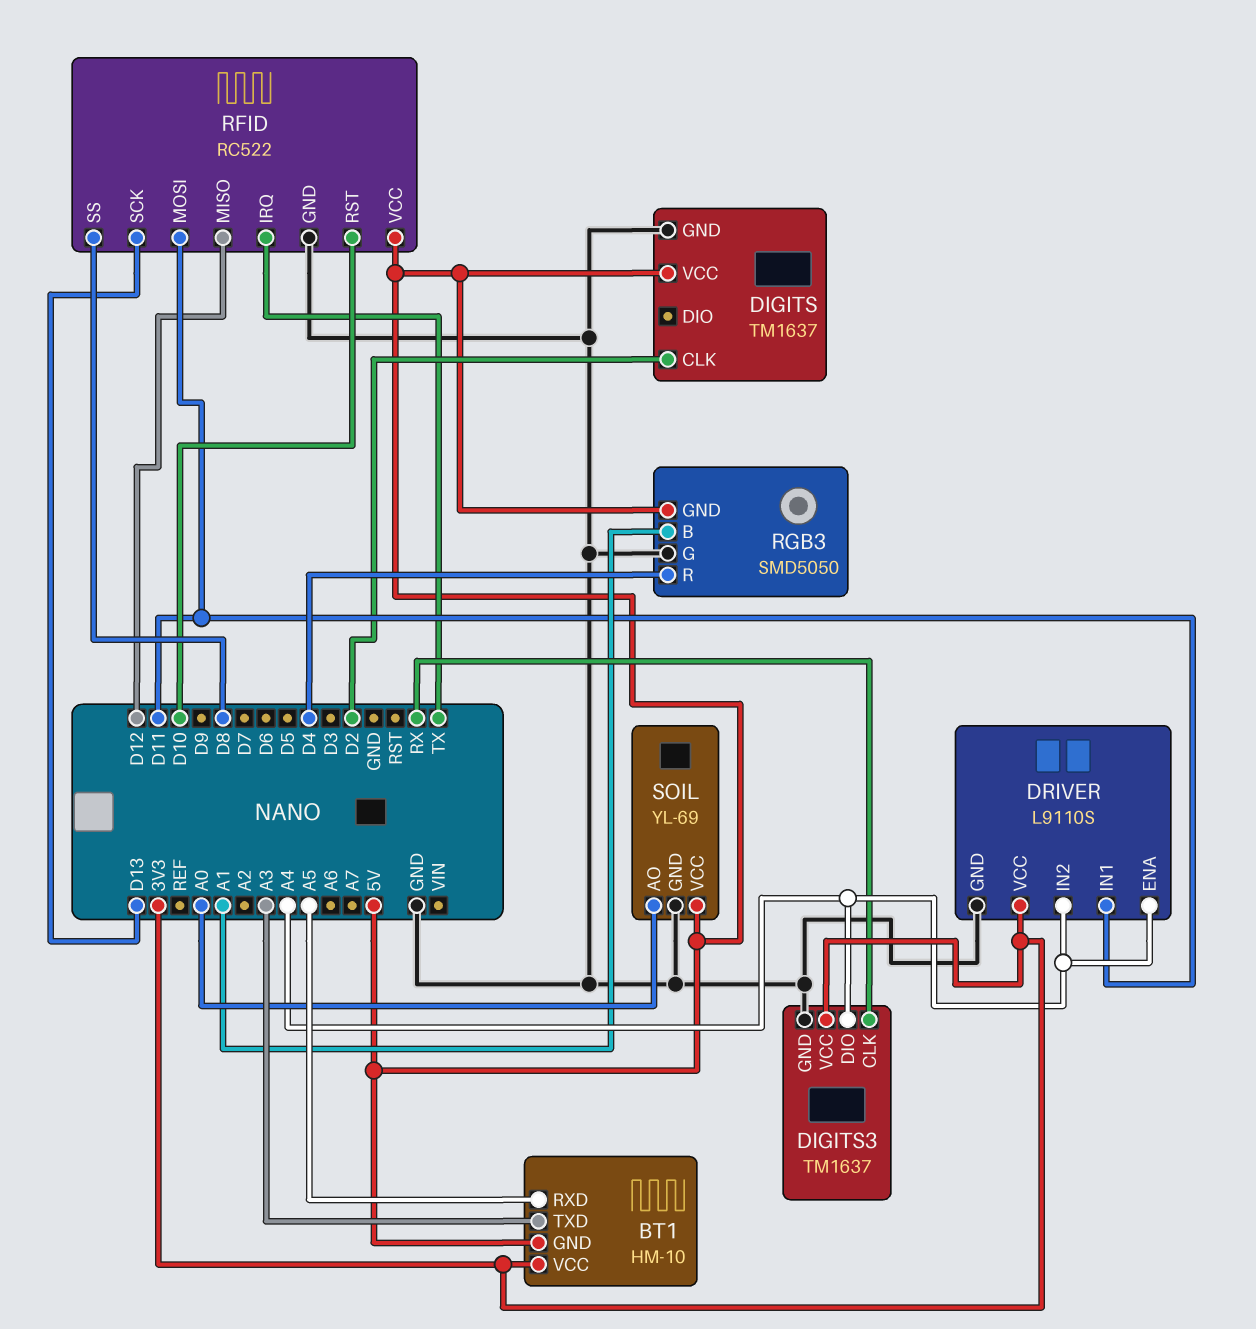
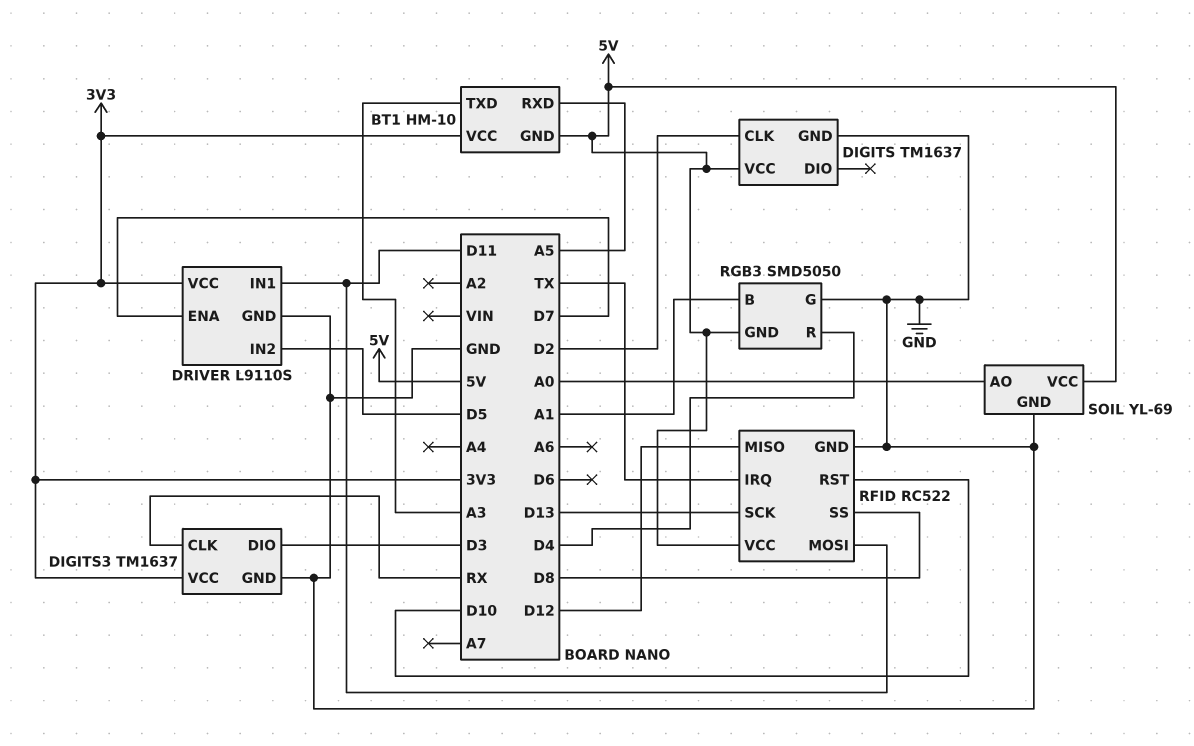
DIGITS3 pin DIO: A4 -> D3
DRIVER pin ENA: A4 -> D7
DRIVER pin IN2: A4 -> D5

